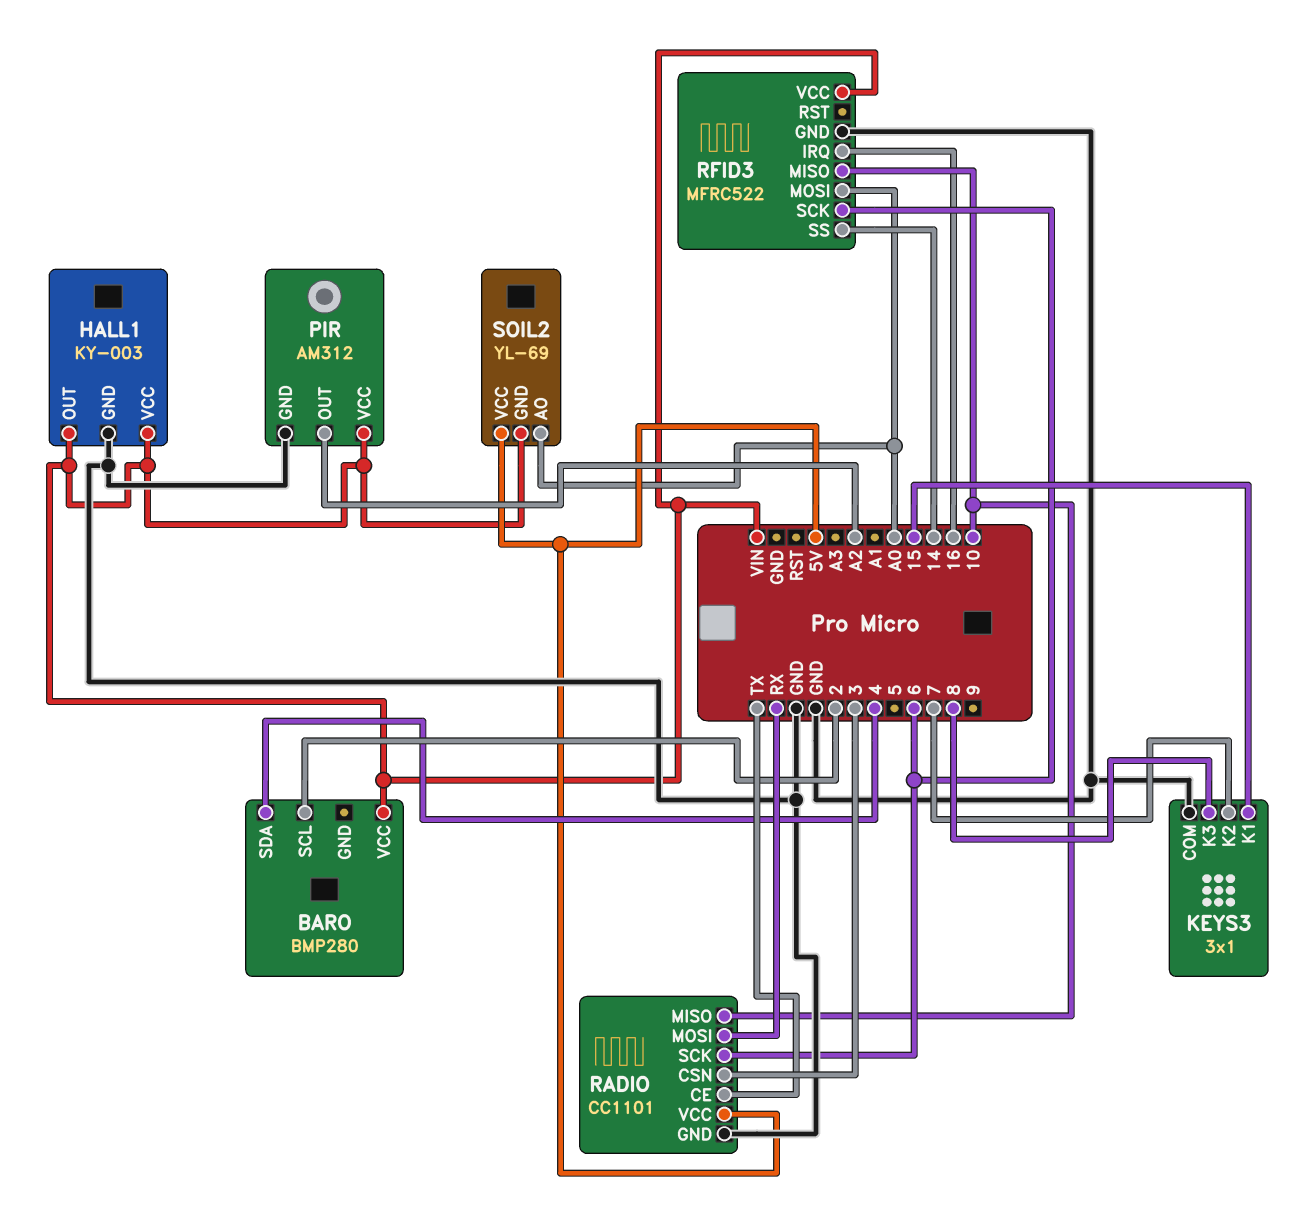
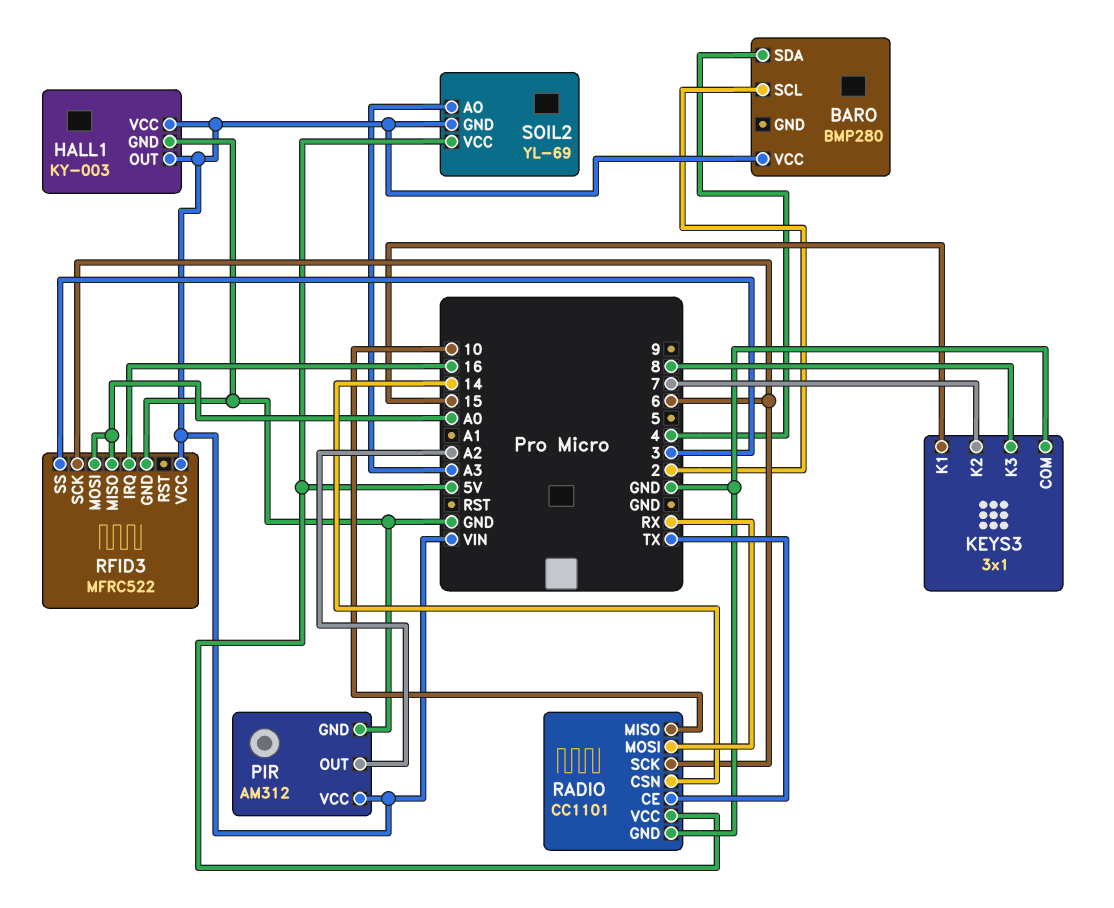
RADIO pin CSN: 3 -> 14
RFID3 pin MISO: 10 -> A0
RFID3 pin SS: 14 -> 3
SOIL2 pin AO: A0 -> A3

